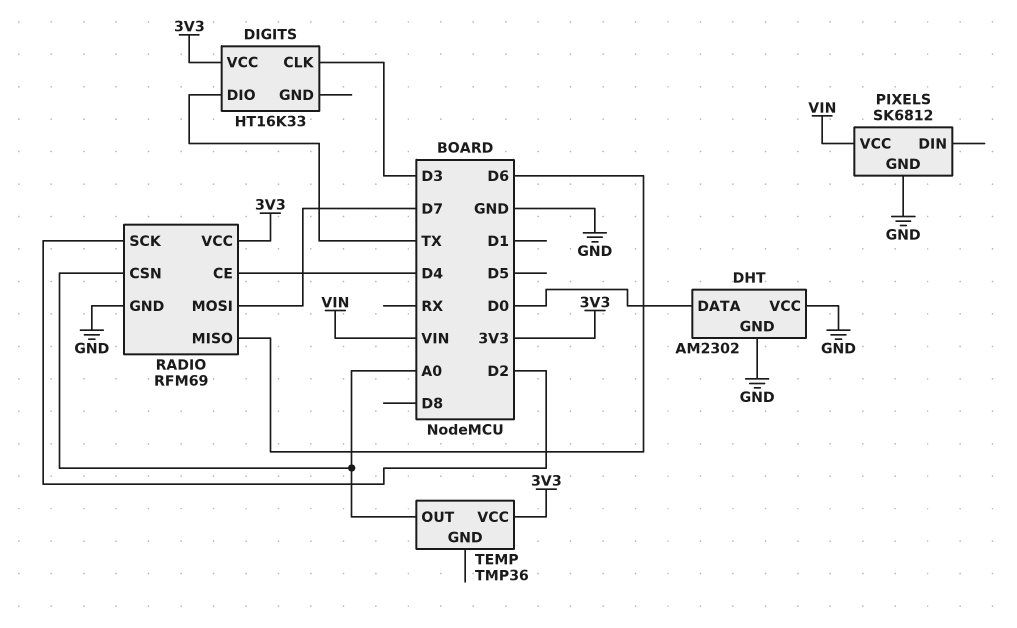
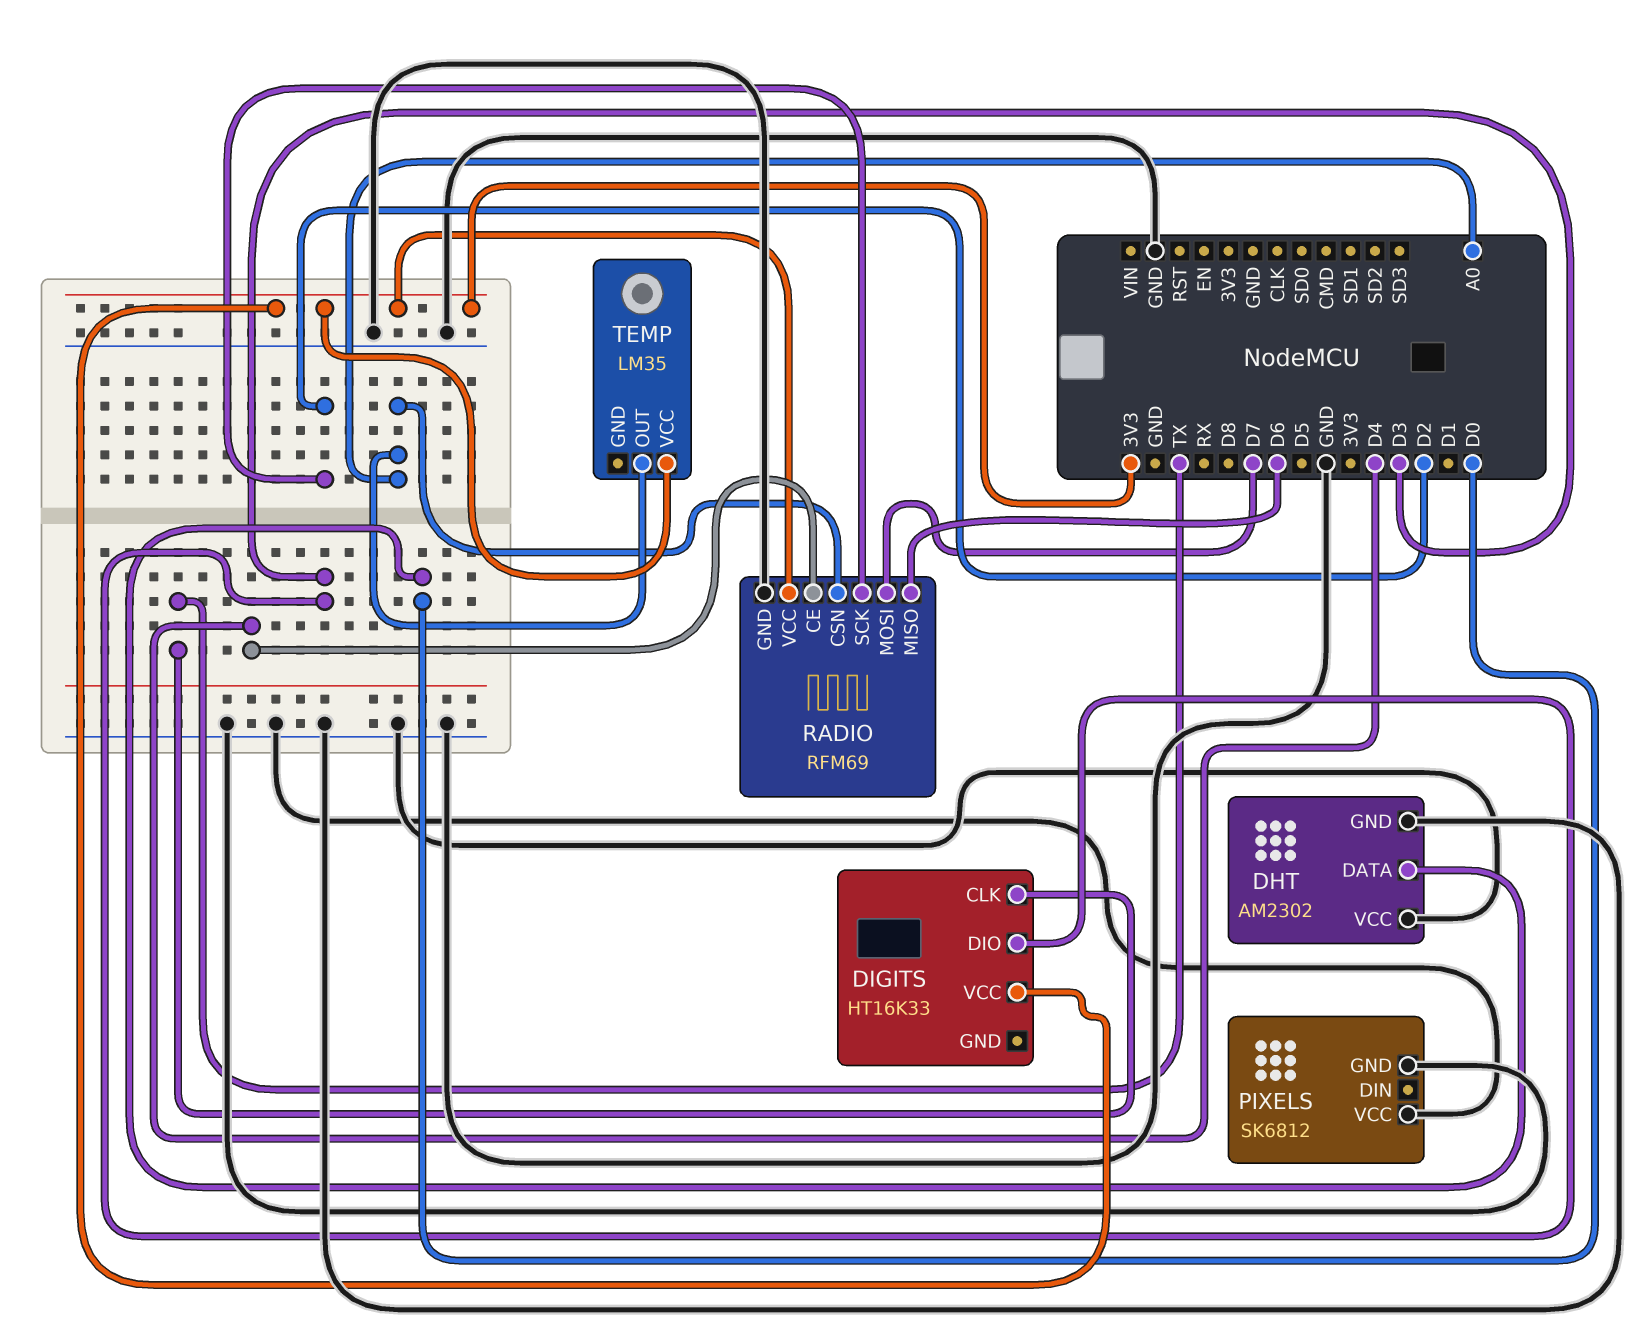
DIGITS pin CLK: D3 -> TX
DIGITS pin DIO: TX -> D3
PIXELS pin VCC: VIN -> GND
TEMP: TMP36 -> LM35

